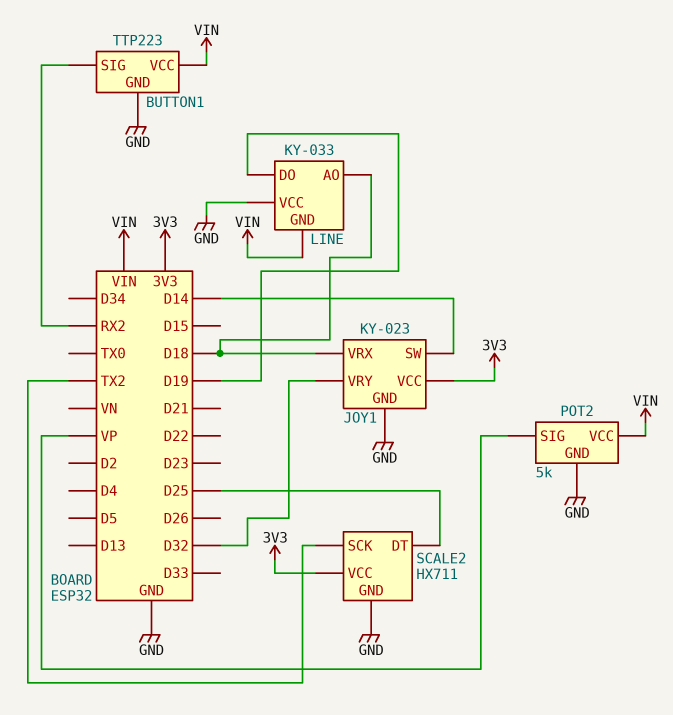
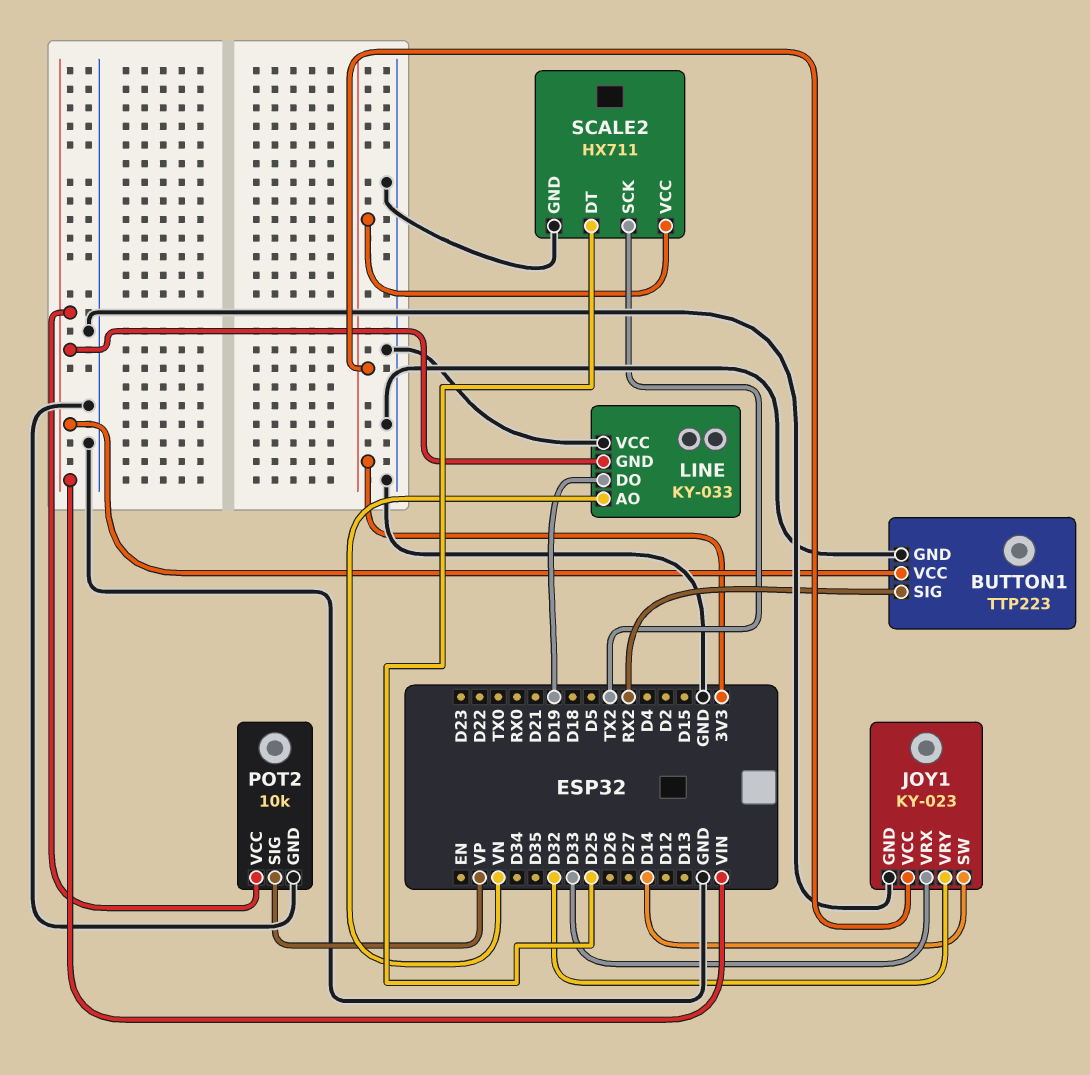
JOY1 pin VRX: D18 -> D33
LINE pin AO: D18 -> VN
POT2: 5k -> 10k

